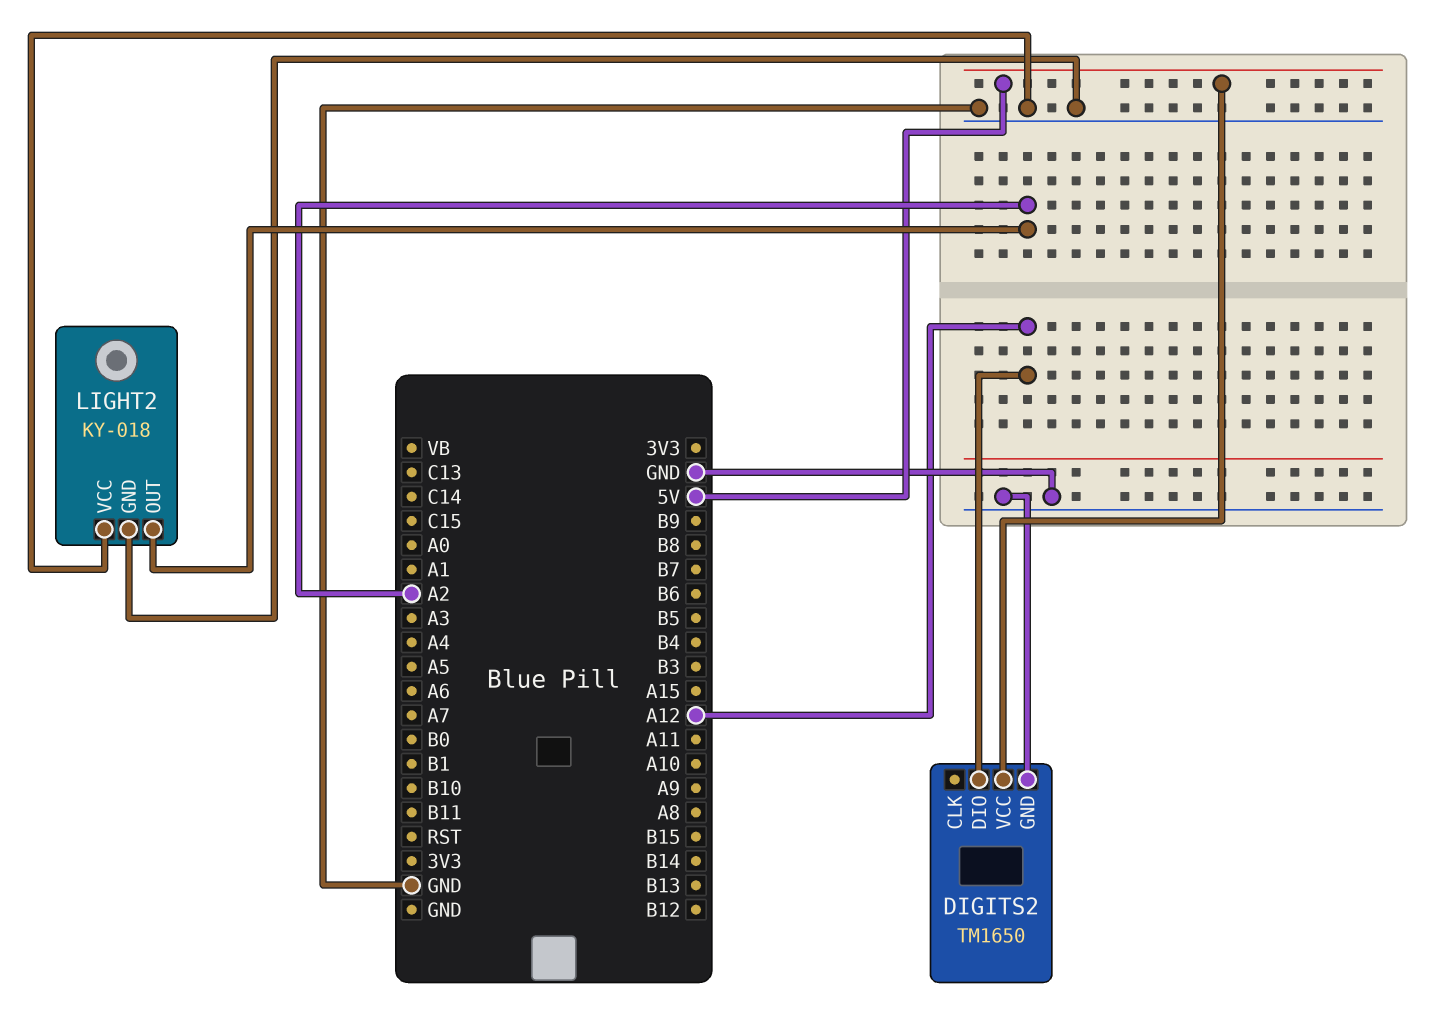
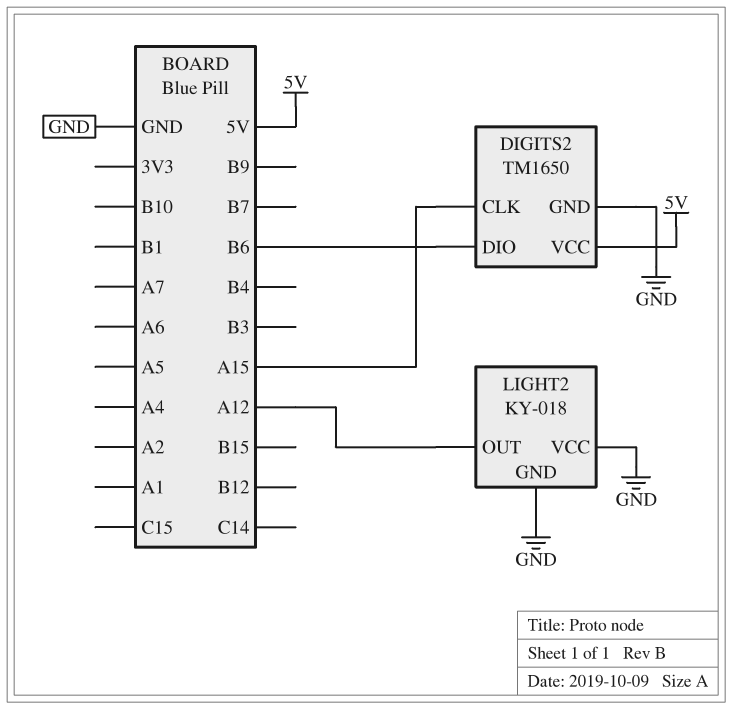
DIGITS2 pin CLK: none -> A15
DIGITS2 pin DIO: A12 -> B6
LIGHT2 pin OUT: A2 -> A12

